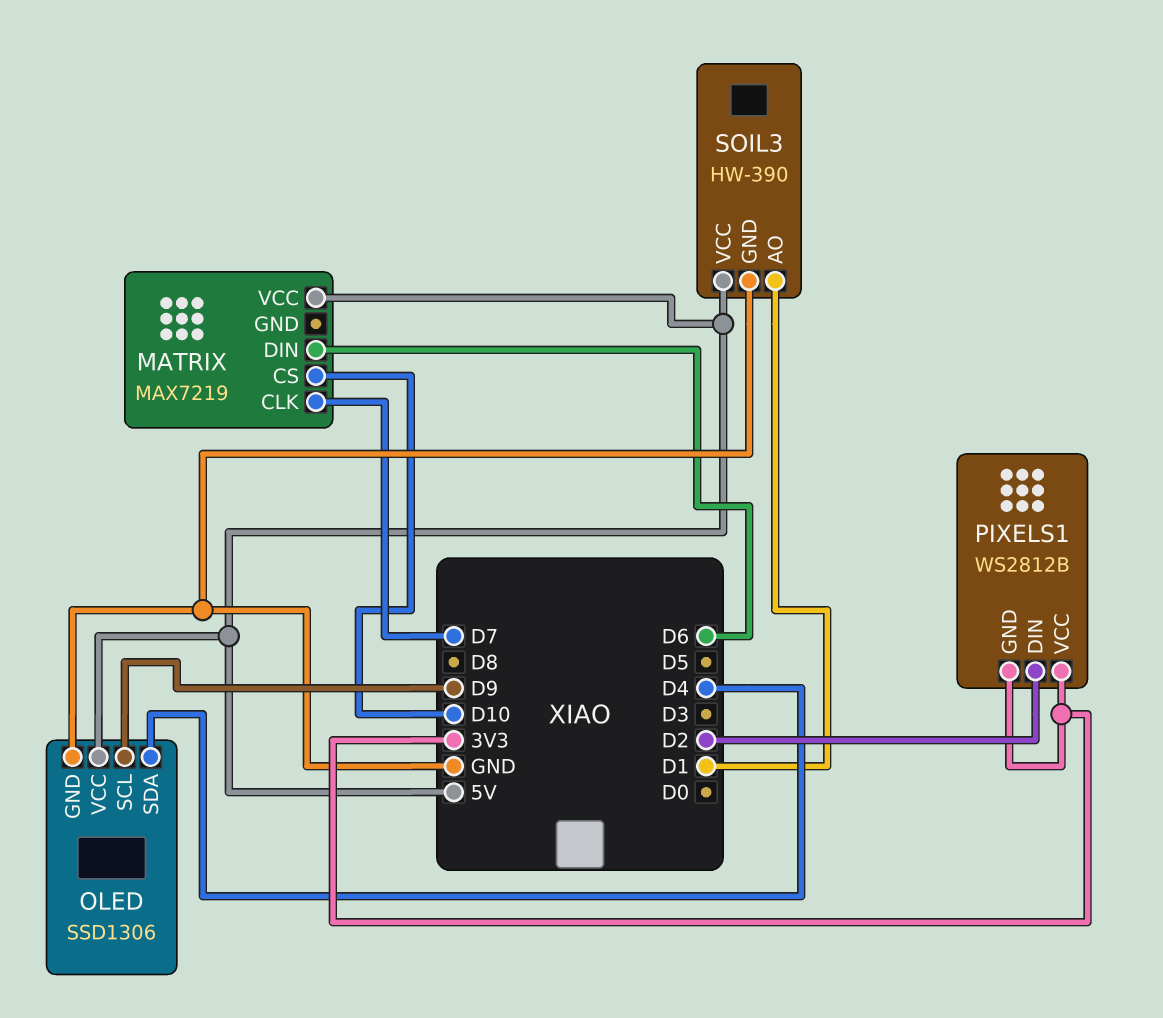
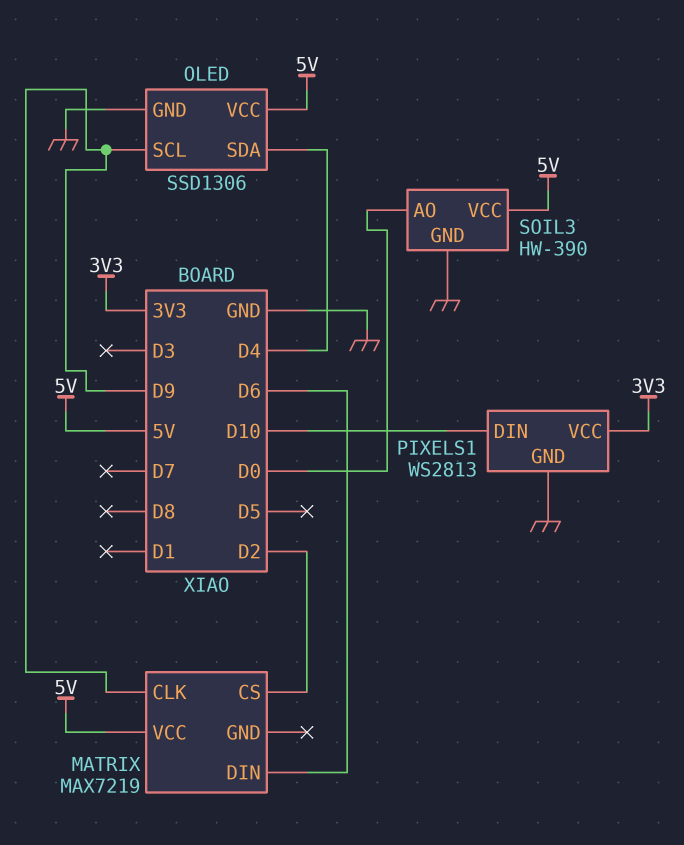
MATRIX pin CLK: D7 -> D9
MATRIX pin CS: D10 -> D2
PIXELS1: WS2812B -> WS2813
PIXELS1 pin DIN: D2 -> D10
PIXELS1 pin GND: 3V3 -> GND
SOIL3 pin AO: D1 -> D0

